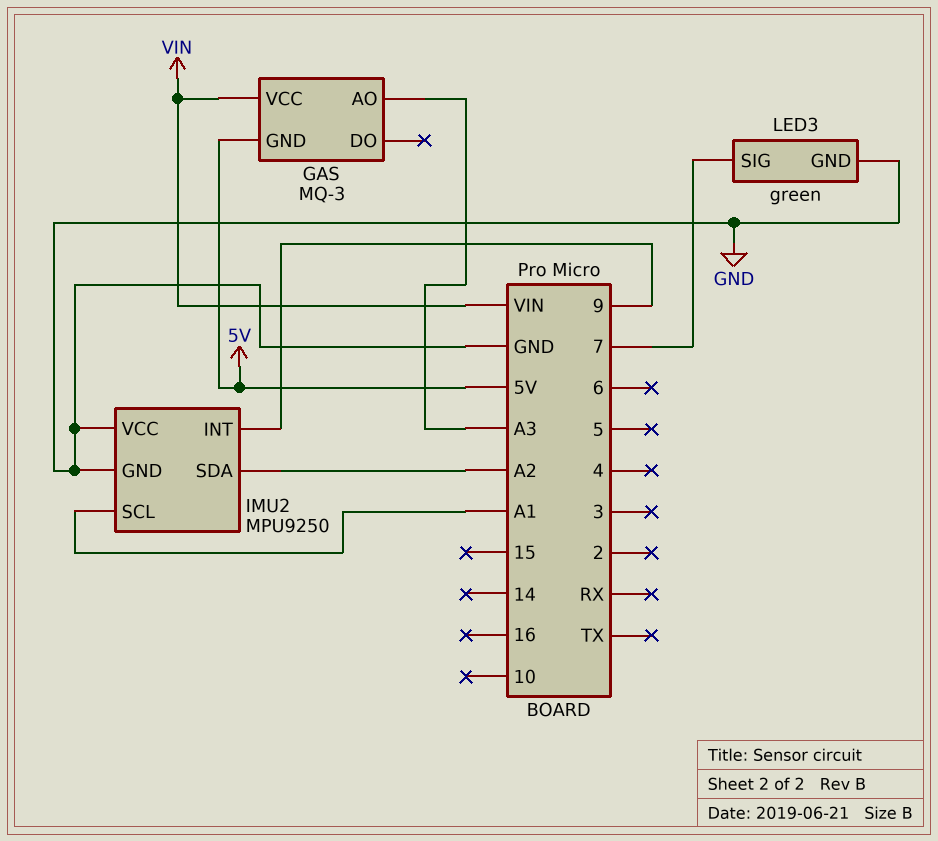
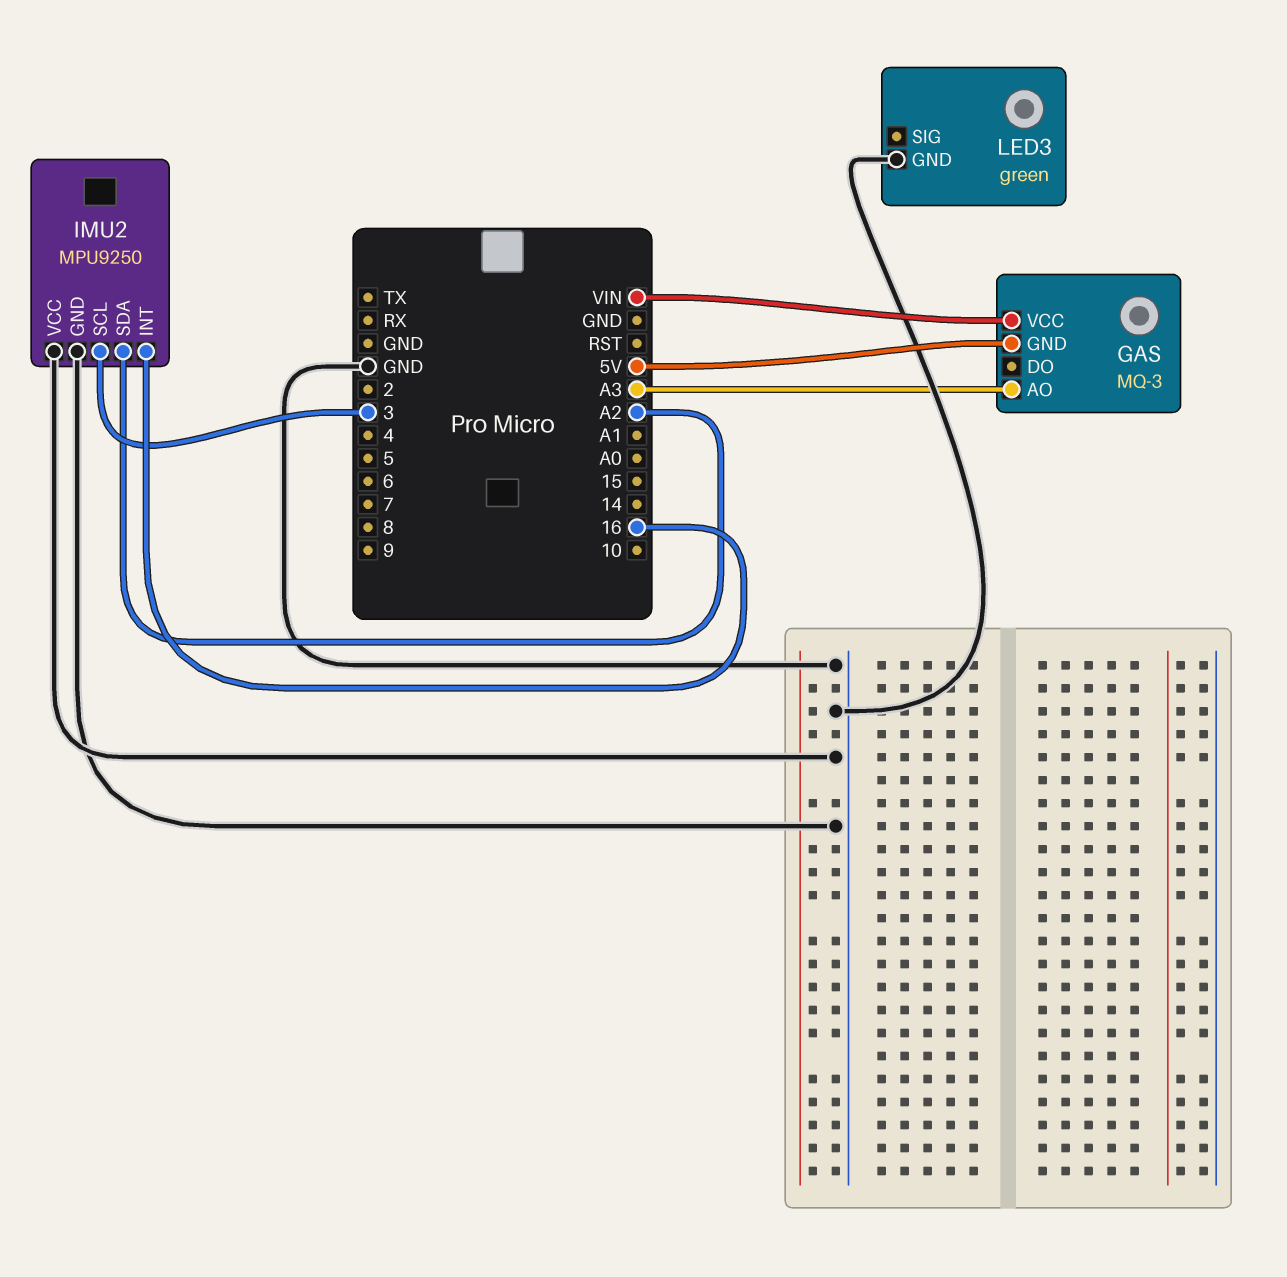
IMU2 pin INT: 9 -> 16
IMU2 pin SCL: A1 -> 3
LED3 pin SIG: 7 -> none

